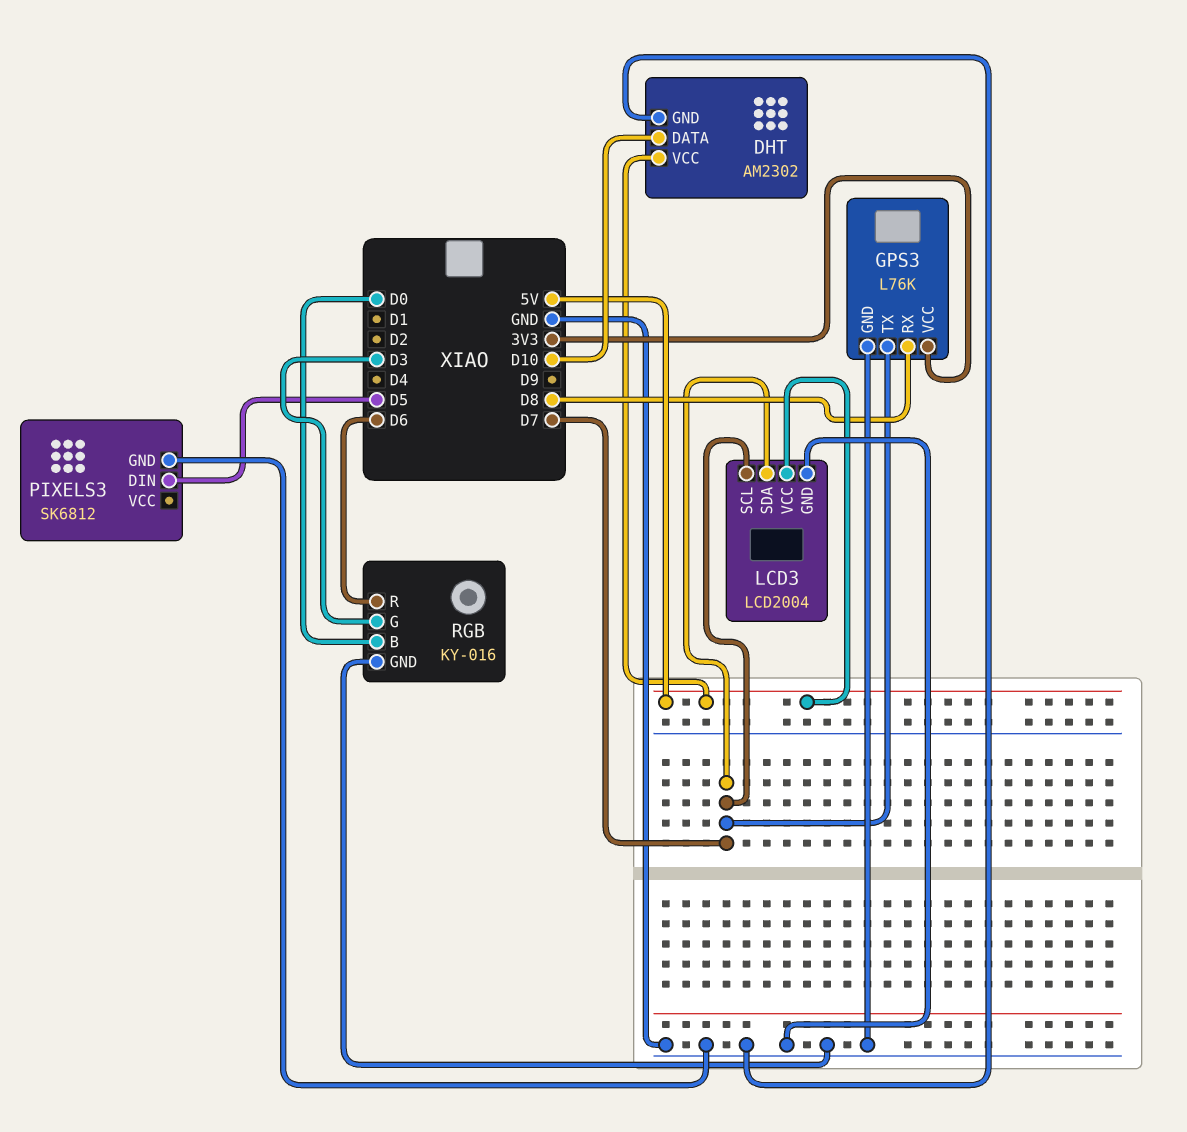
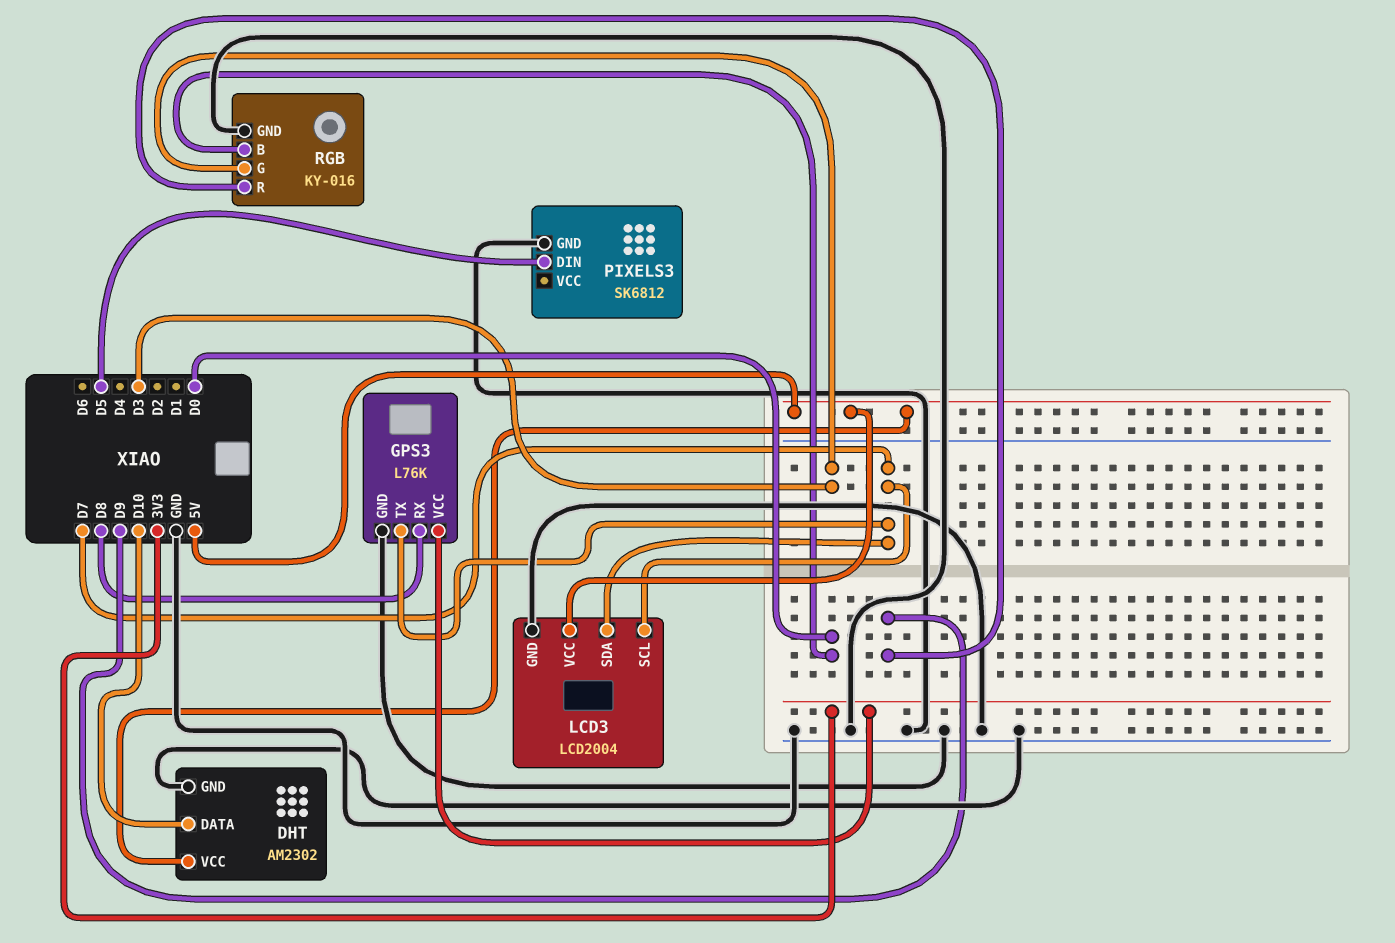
RGB pin R: D6 -> D9

